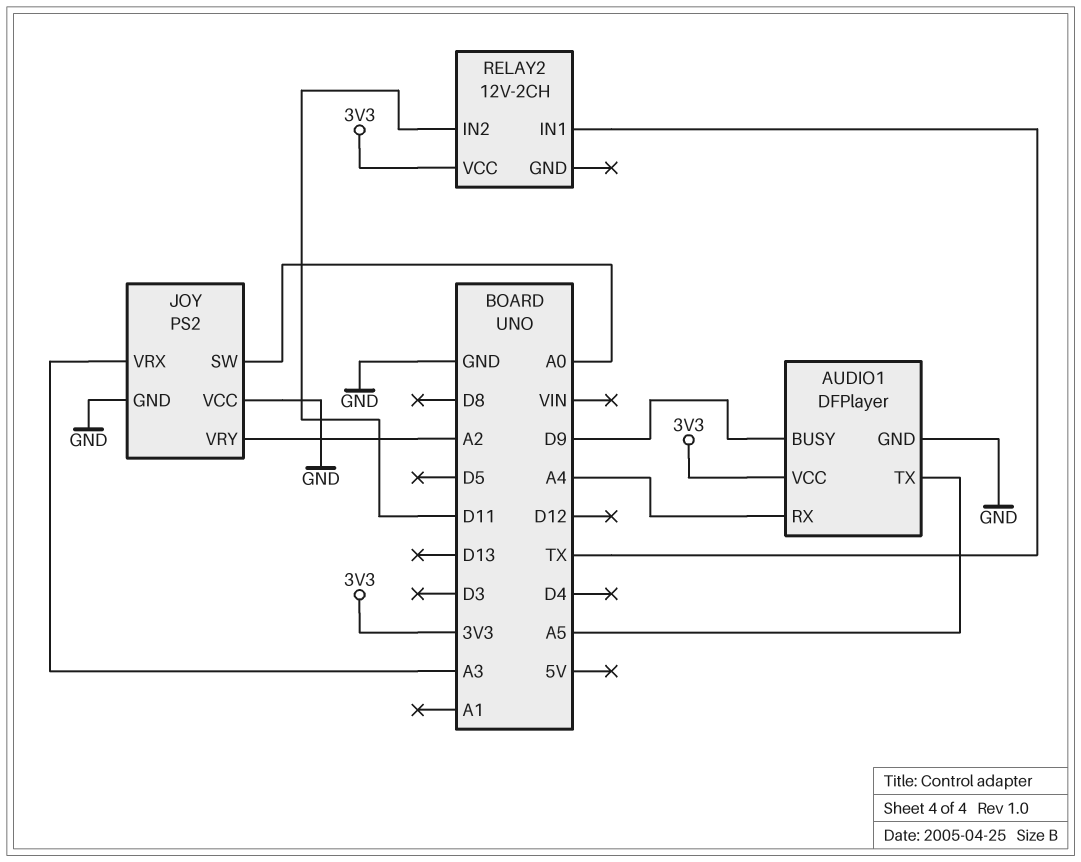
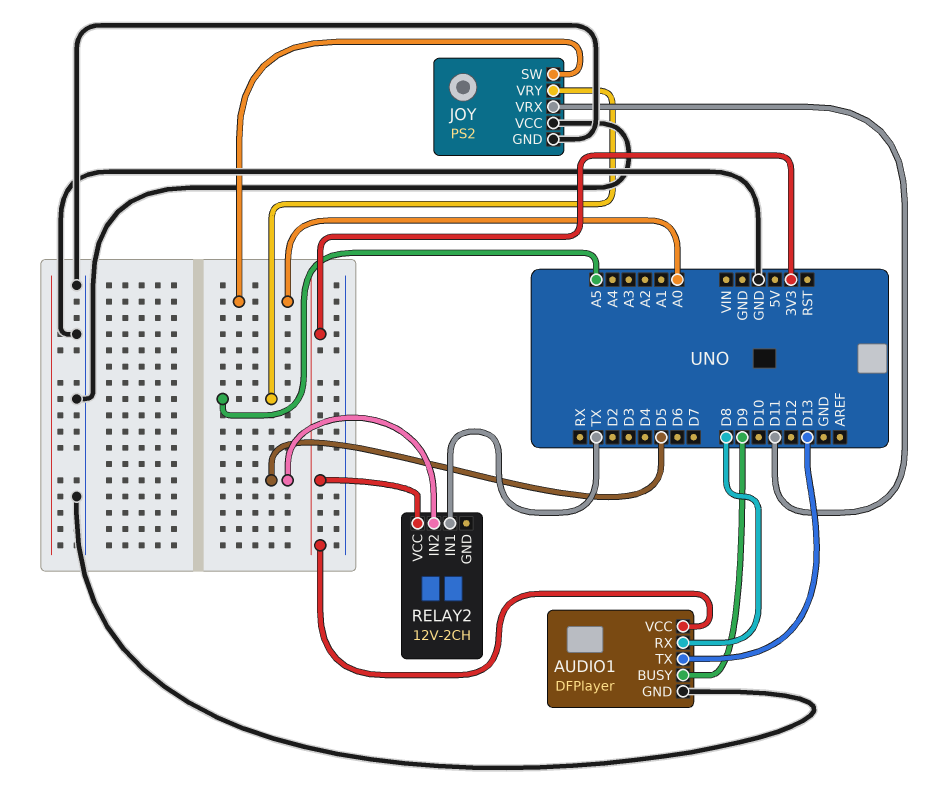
AUDIO1 pin RX: A4 -> D8
AUDIO1 pin TX: A5 -> D13
JOY pin VRX: A3 -> D11
JOY pin VRY: A2 -> A5
RELAY2 pin IN2: D11 -> D5

